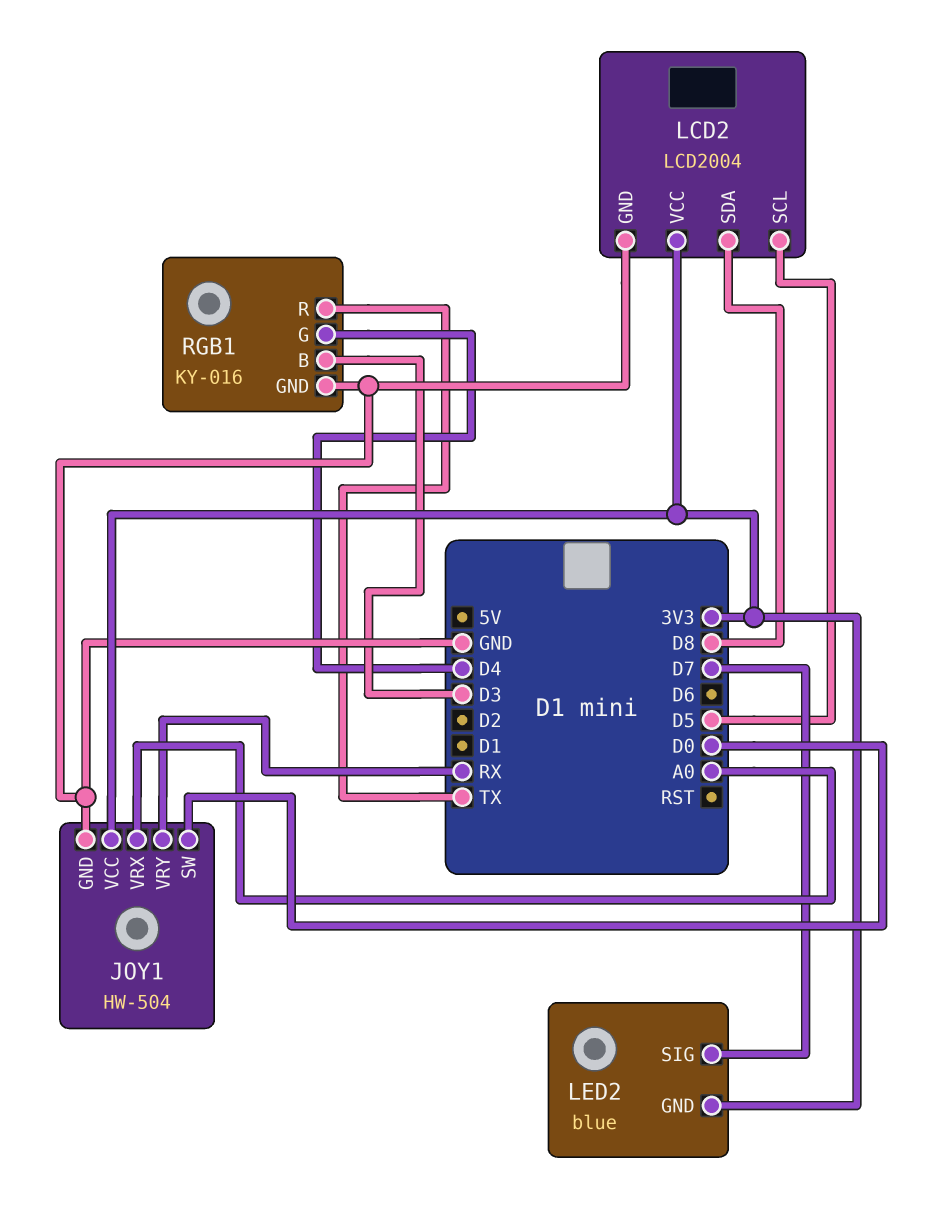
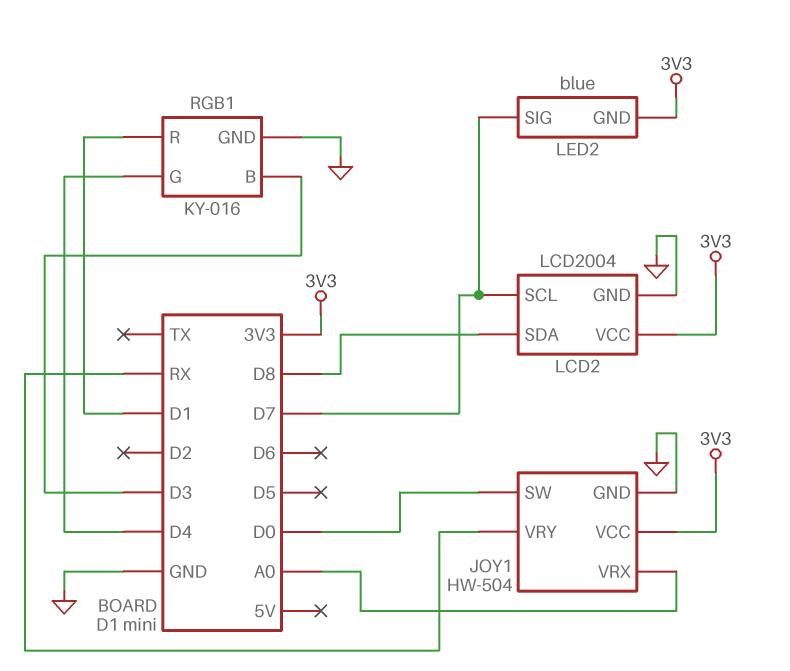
LCD2 pin SCL: D5 -> D7
RGB1 pin R: TX -> D1

